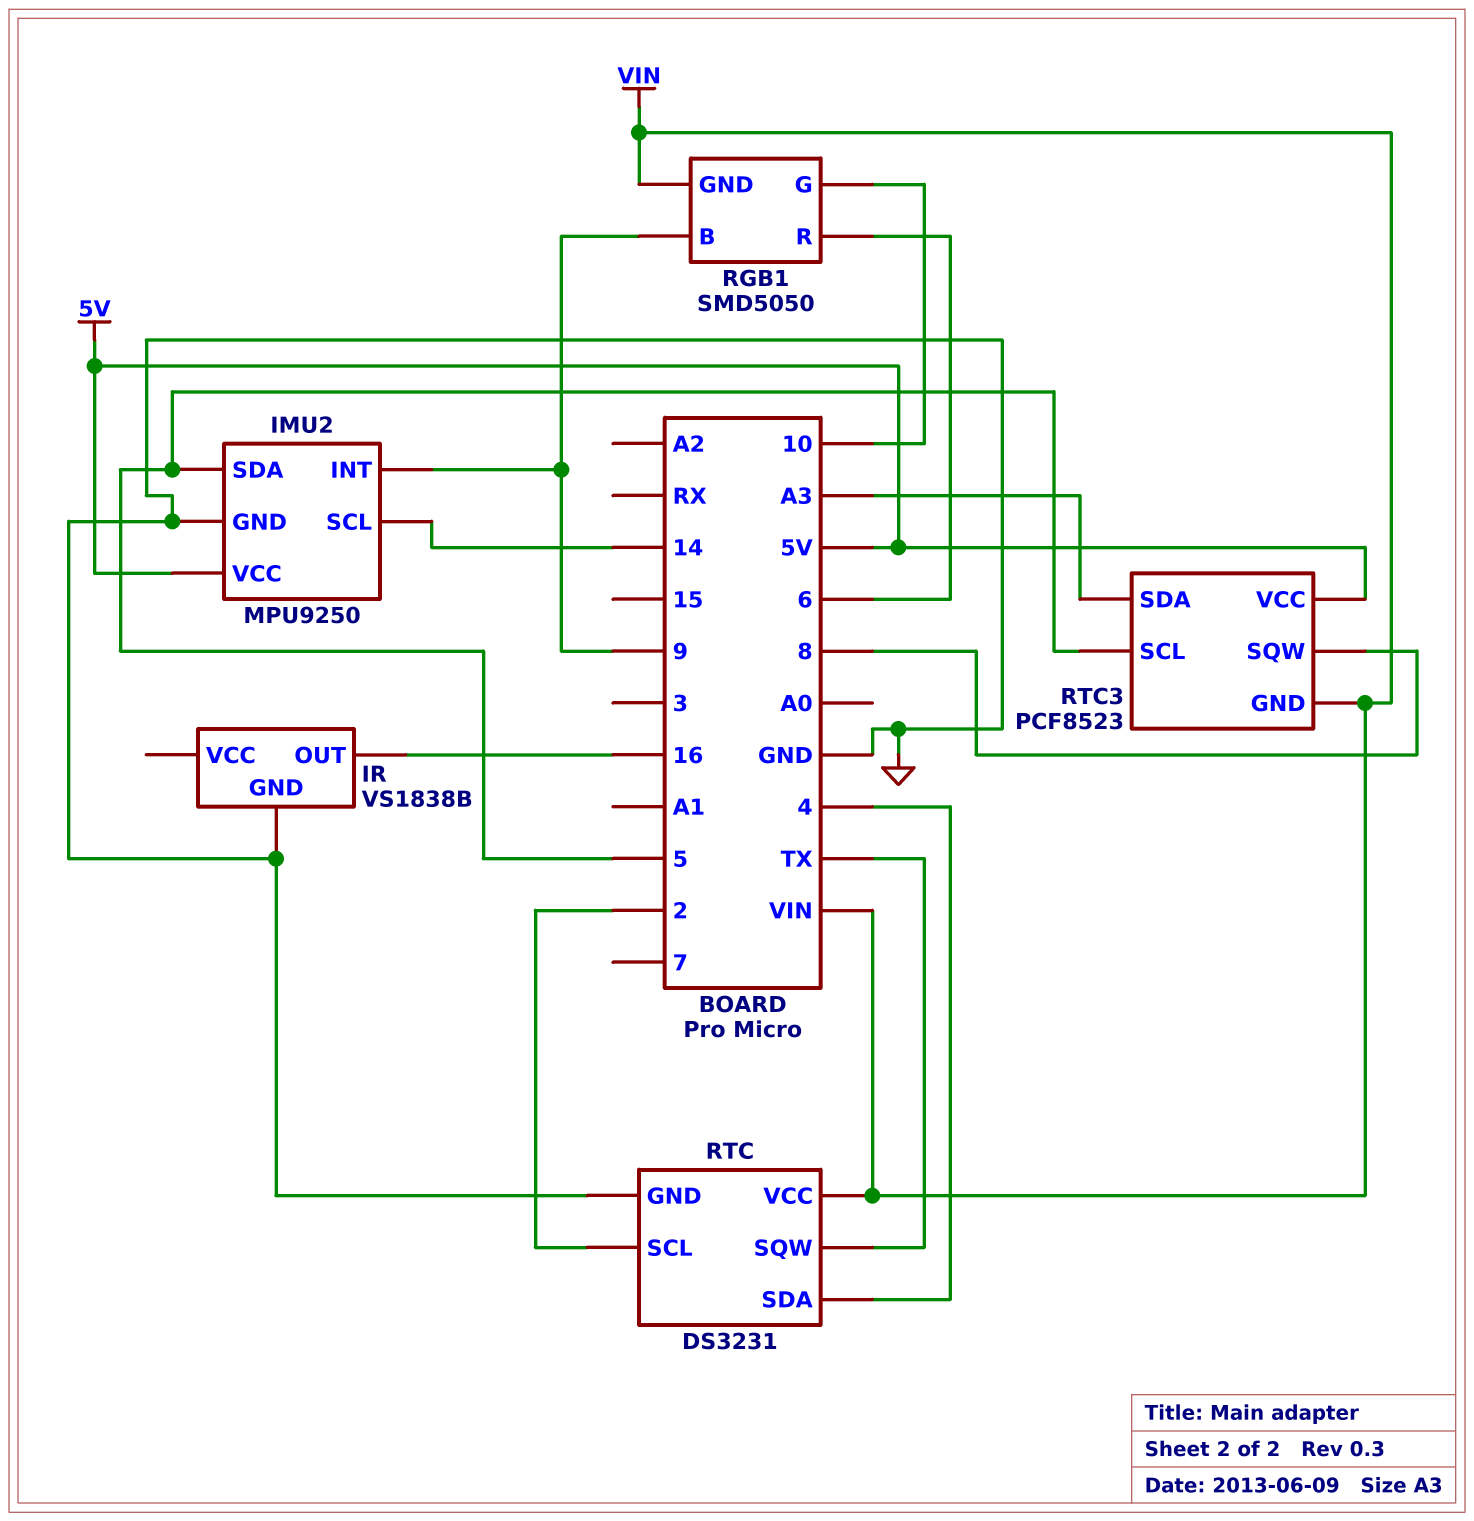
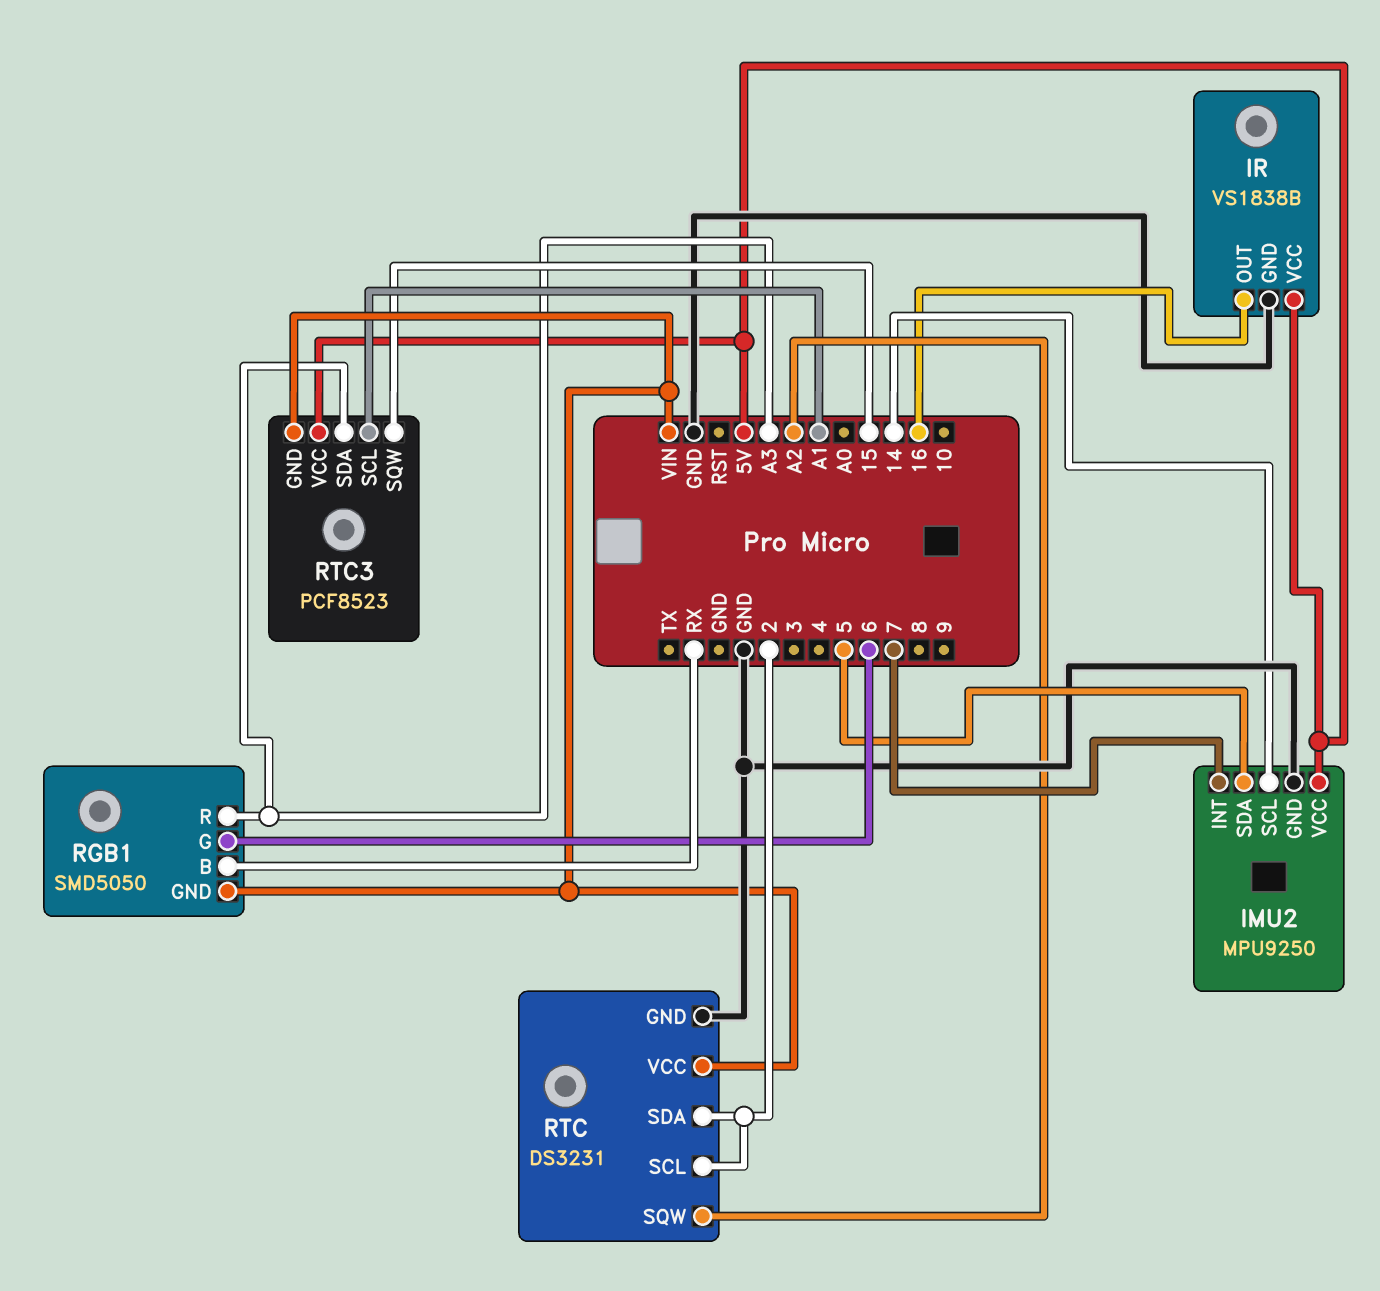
IMU2 pin INT: 9 -> 7
IR pin VCC: none -> 5V
RGB1 pin B: 9 -> RX
RGB1 pin G: 10 -> 6
RGB1 pin R: 6 -> A3
RTC pin SDA: 4 -> 2
RTC pin SQW: TX -> A2
RTC3 pin SCL: 5 -> A1
RTC3 pin SQW: 8 -> 15

